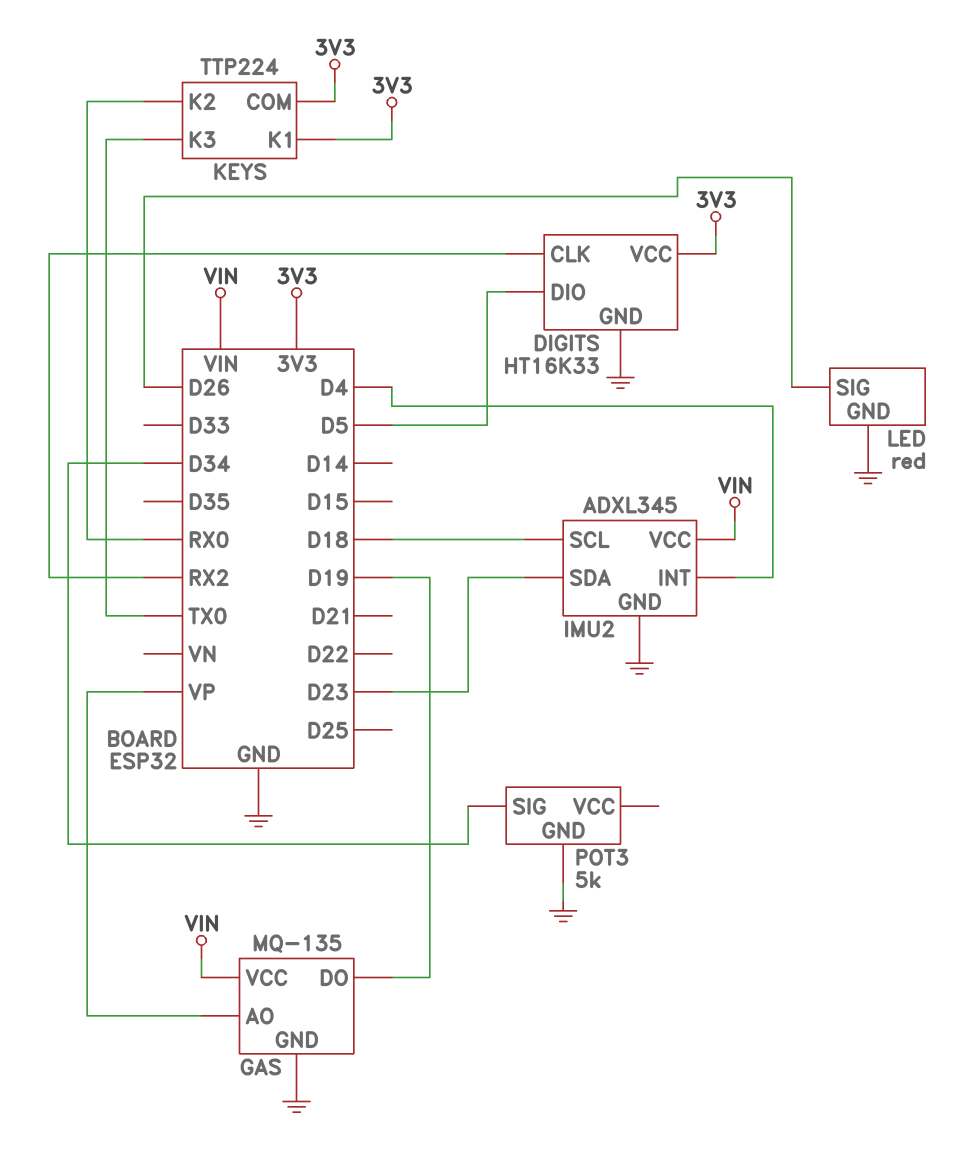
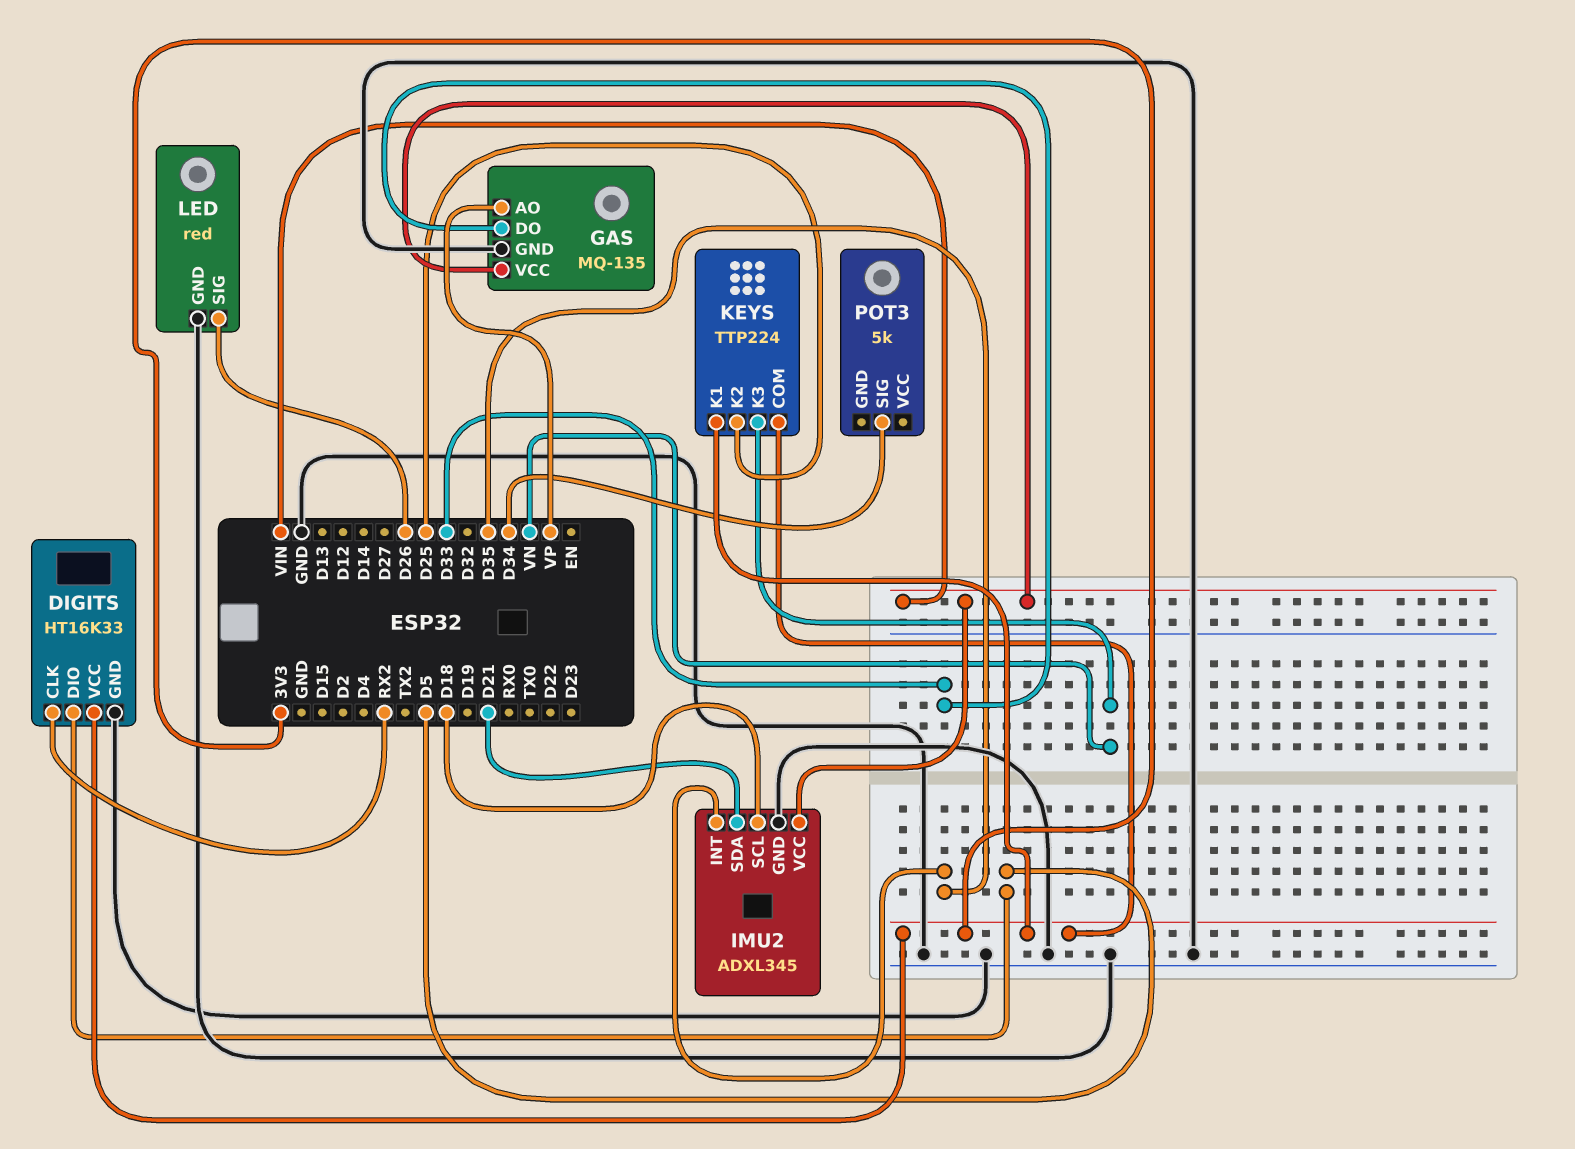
GAS pin DO: D19 -> D33
IMU2 pin INT: D4 -> D35
IMU2 pin SDA: D23 -> D21
KEYS pin K2: RX0 -> D25
KEYS pin K3: TX0 -> VN
POT3 pin GND: GND -> none

